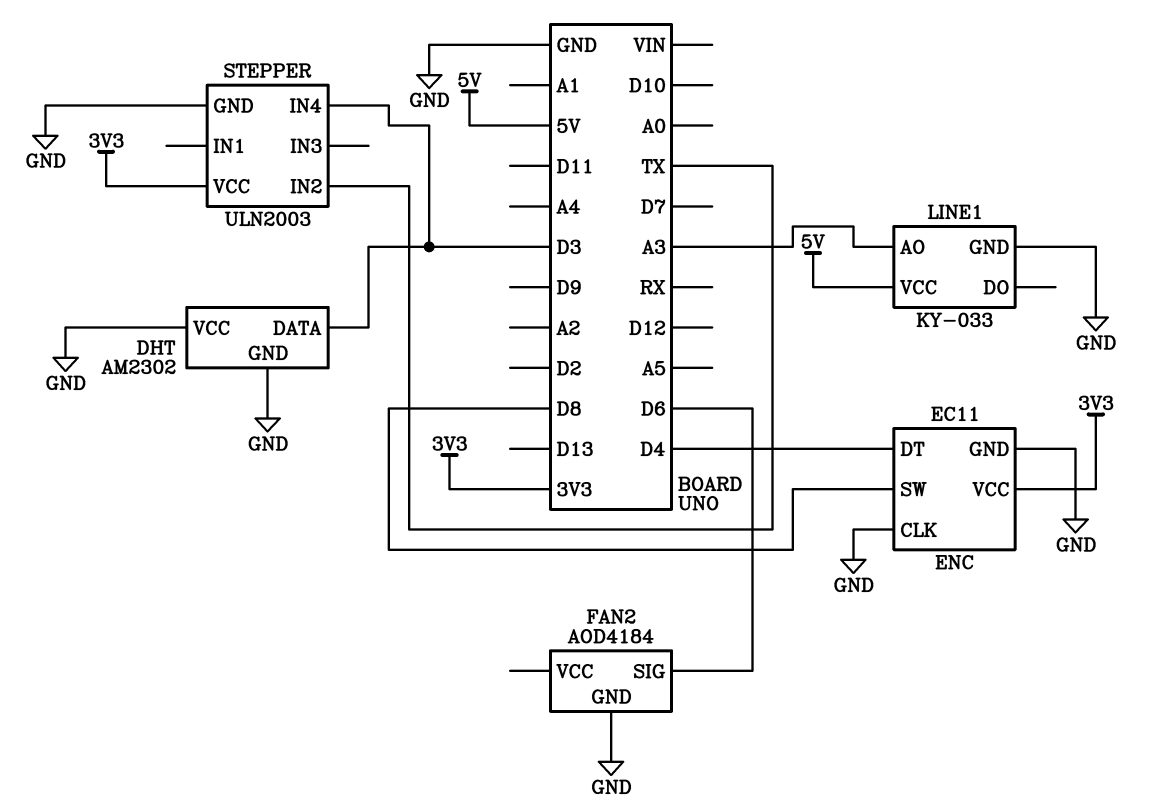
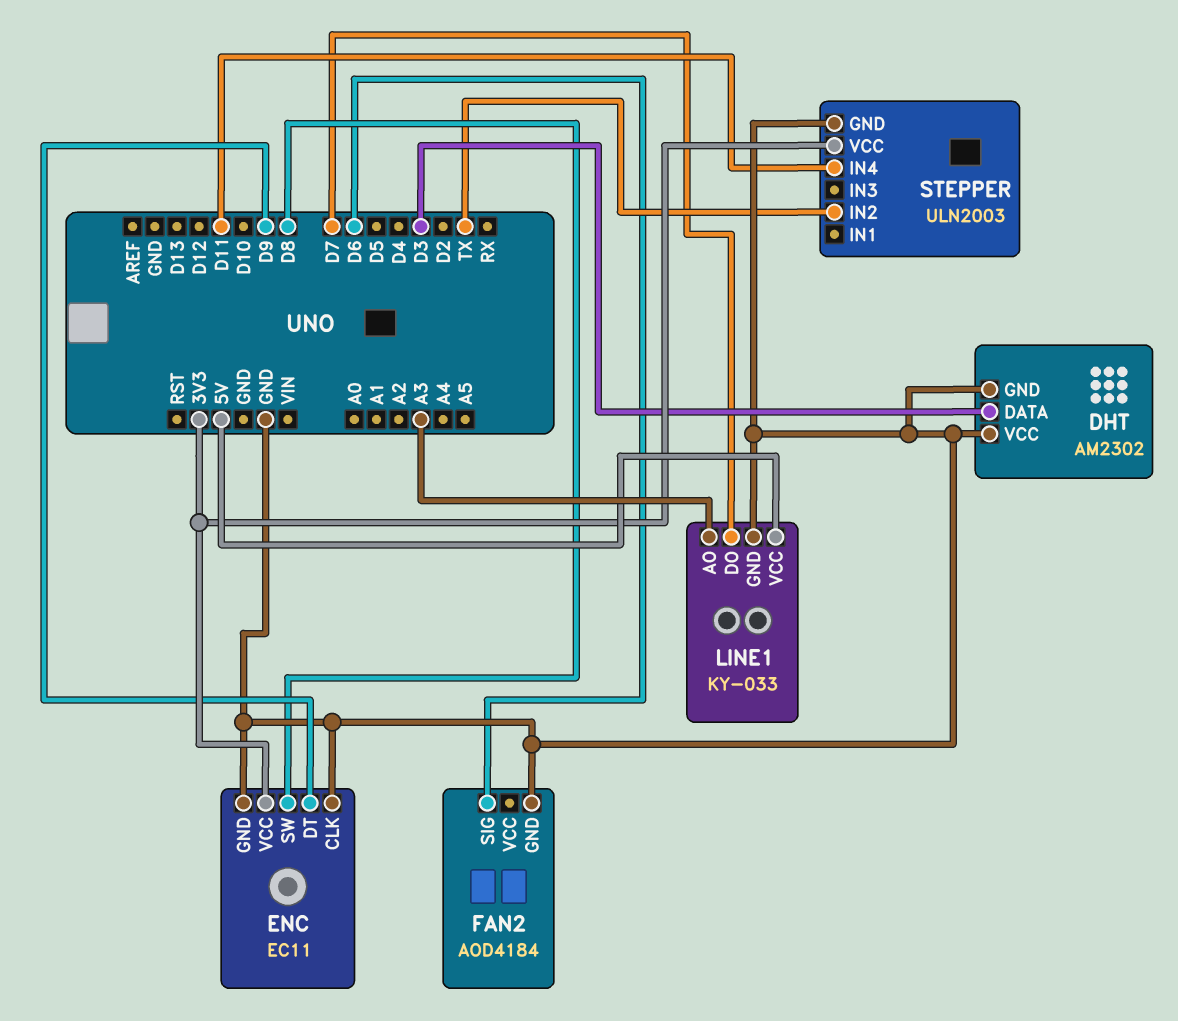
ENC pin DT: D4 -> D9
LINE1 pin DO: none -> D7
STEPPER pin IN4: D3 -> D11

